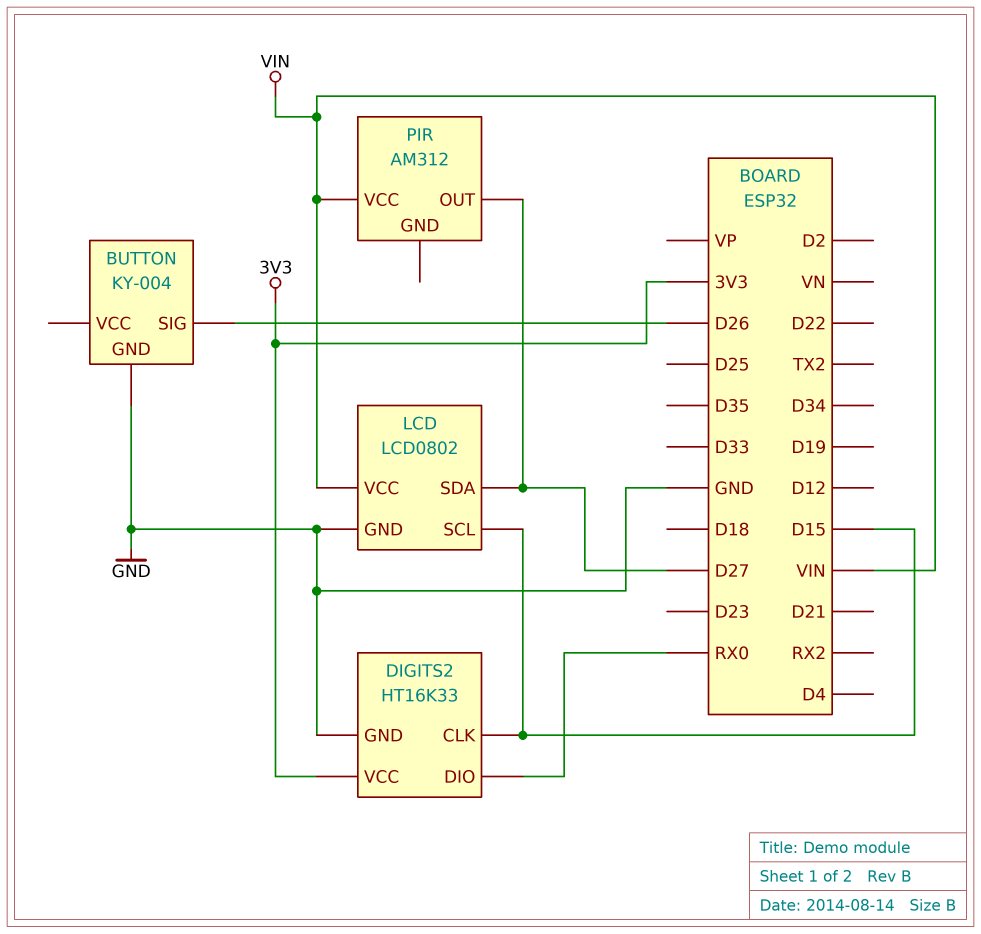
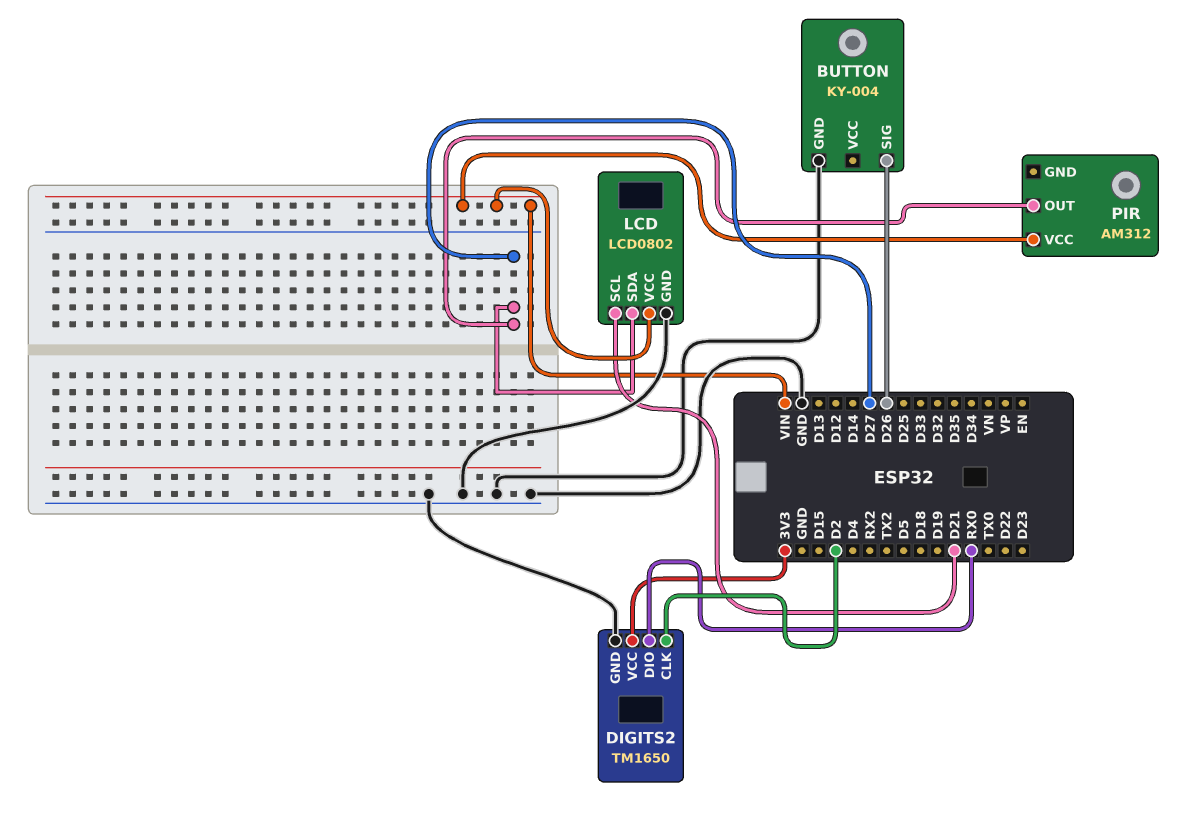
DIGITS2: HT16K33 -> TM1650
DIGITS2 pin CLK: D15 -> D2
LCD pin SCL: D15 -> D21

